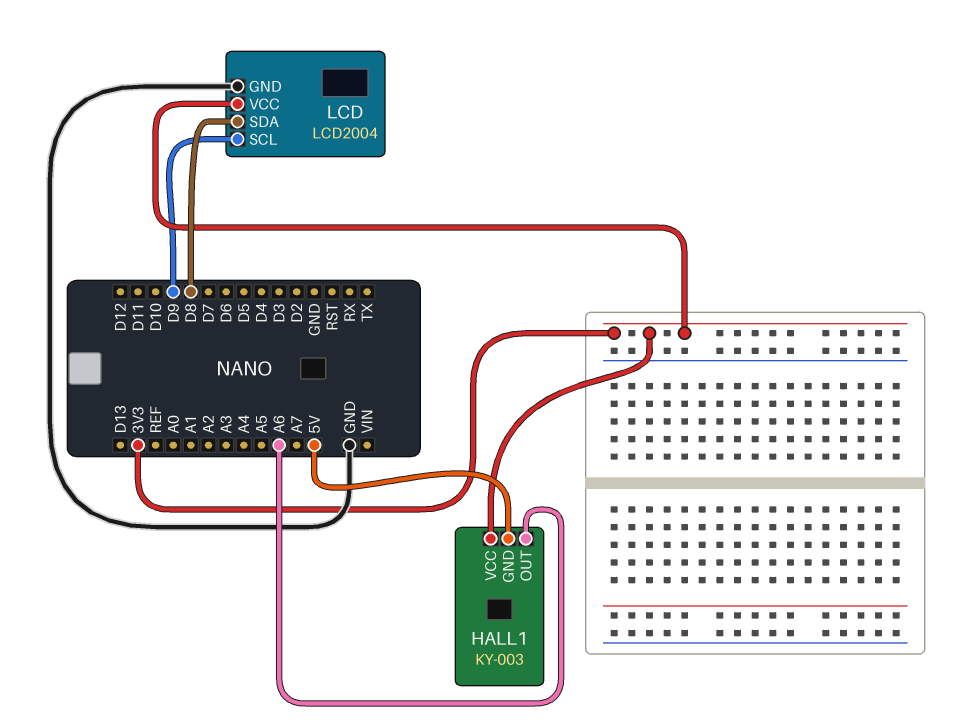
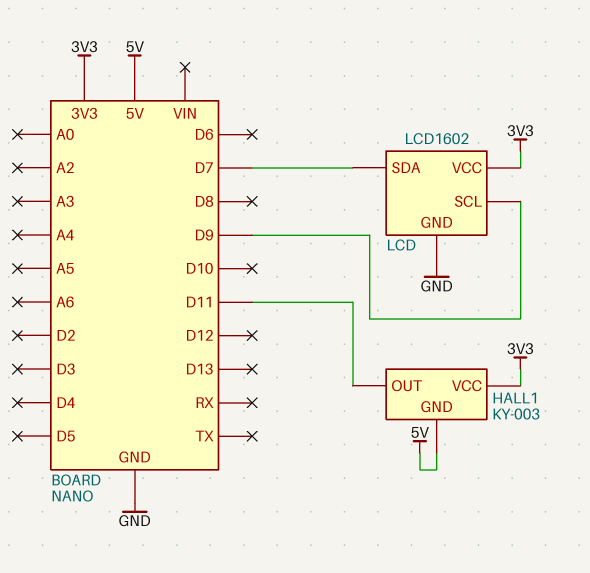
HALL1 pin OUT: A6 -> D11
LCD: LCD2004 -> LCD1602
LCD pin SDA: D8 -> D7

